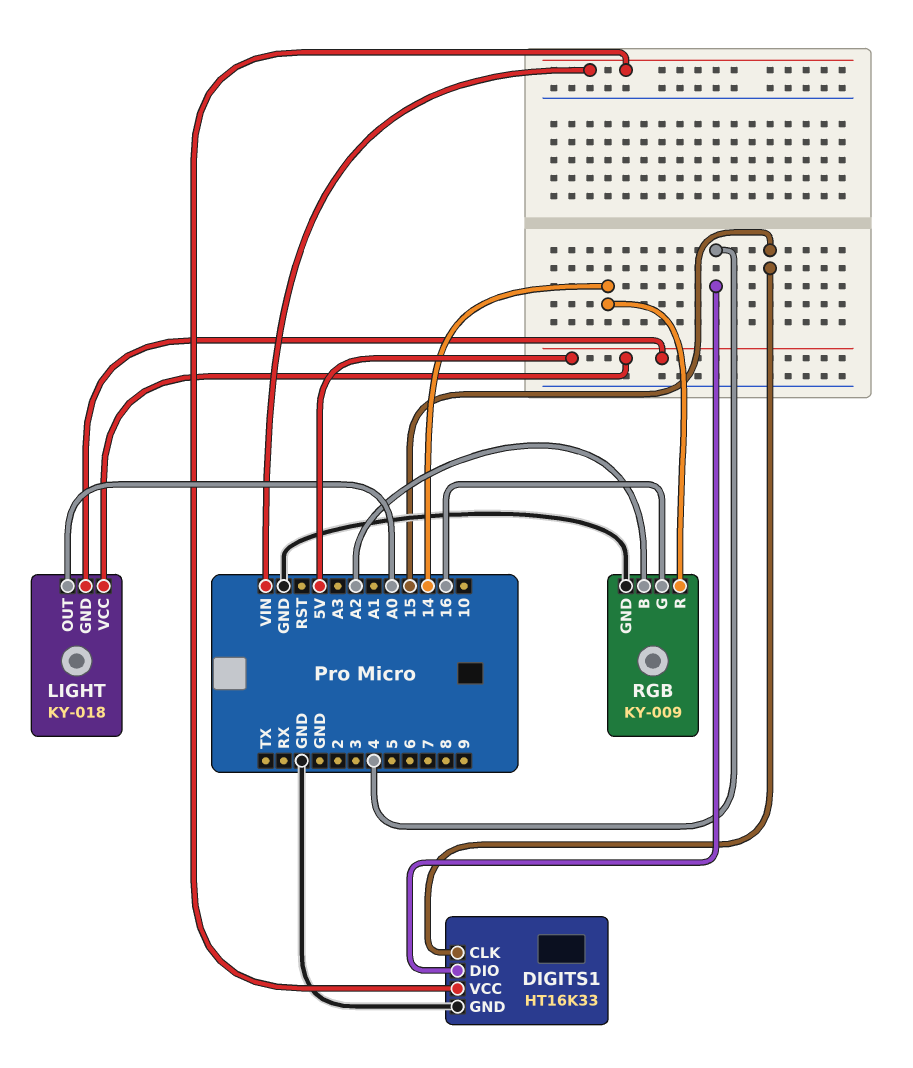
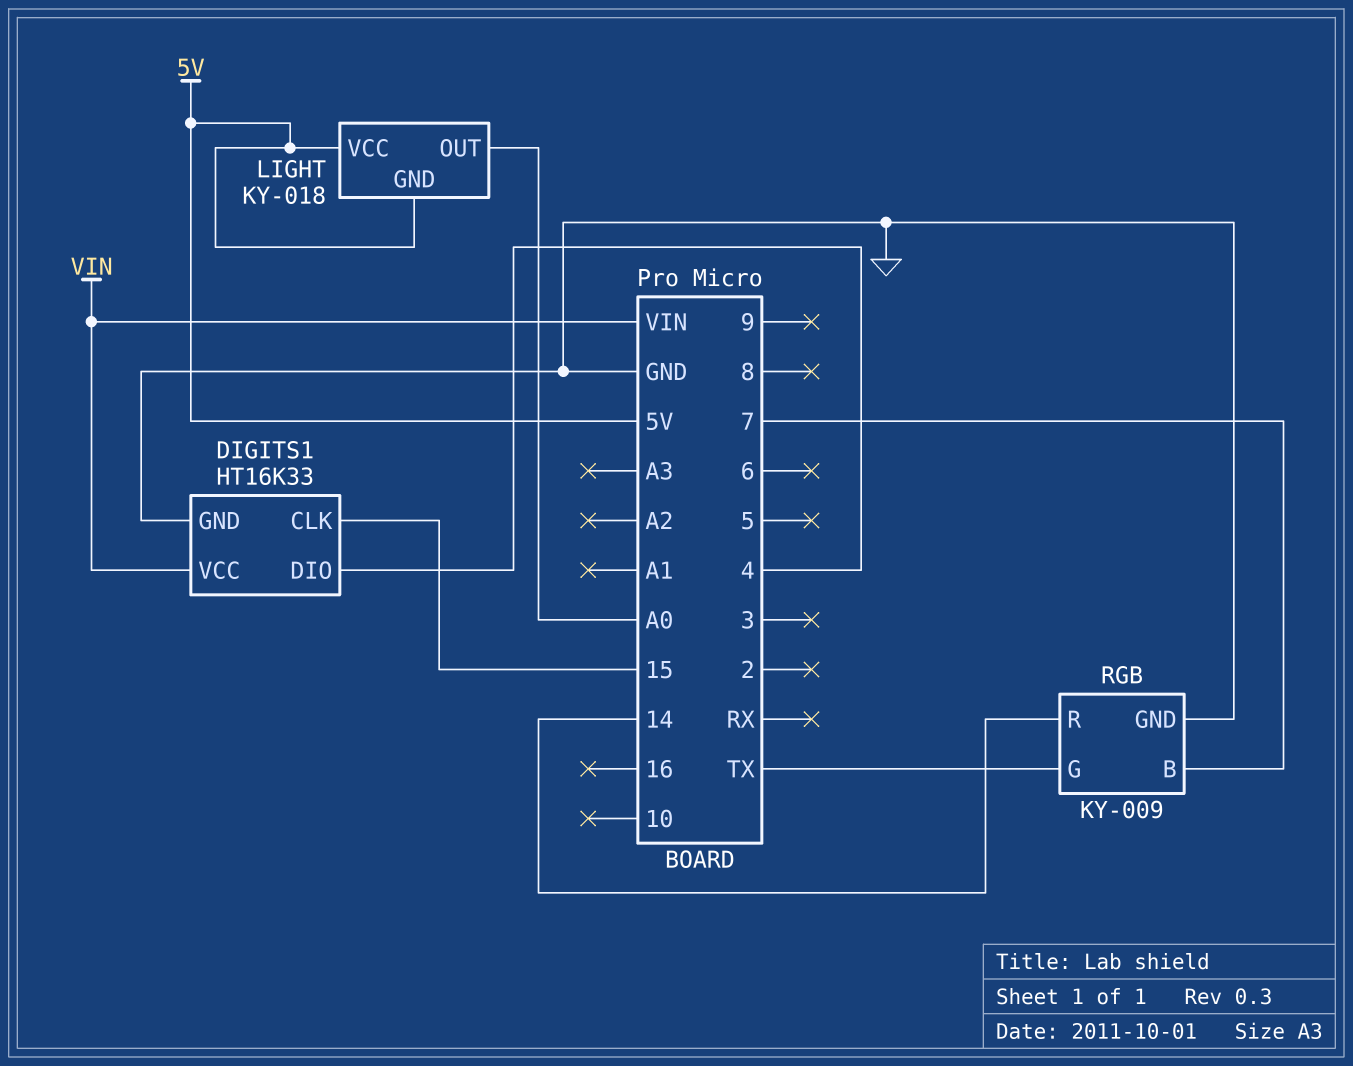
RGB pin B: A2 -> 7
RGB pin G: 16 -> TX

